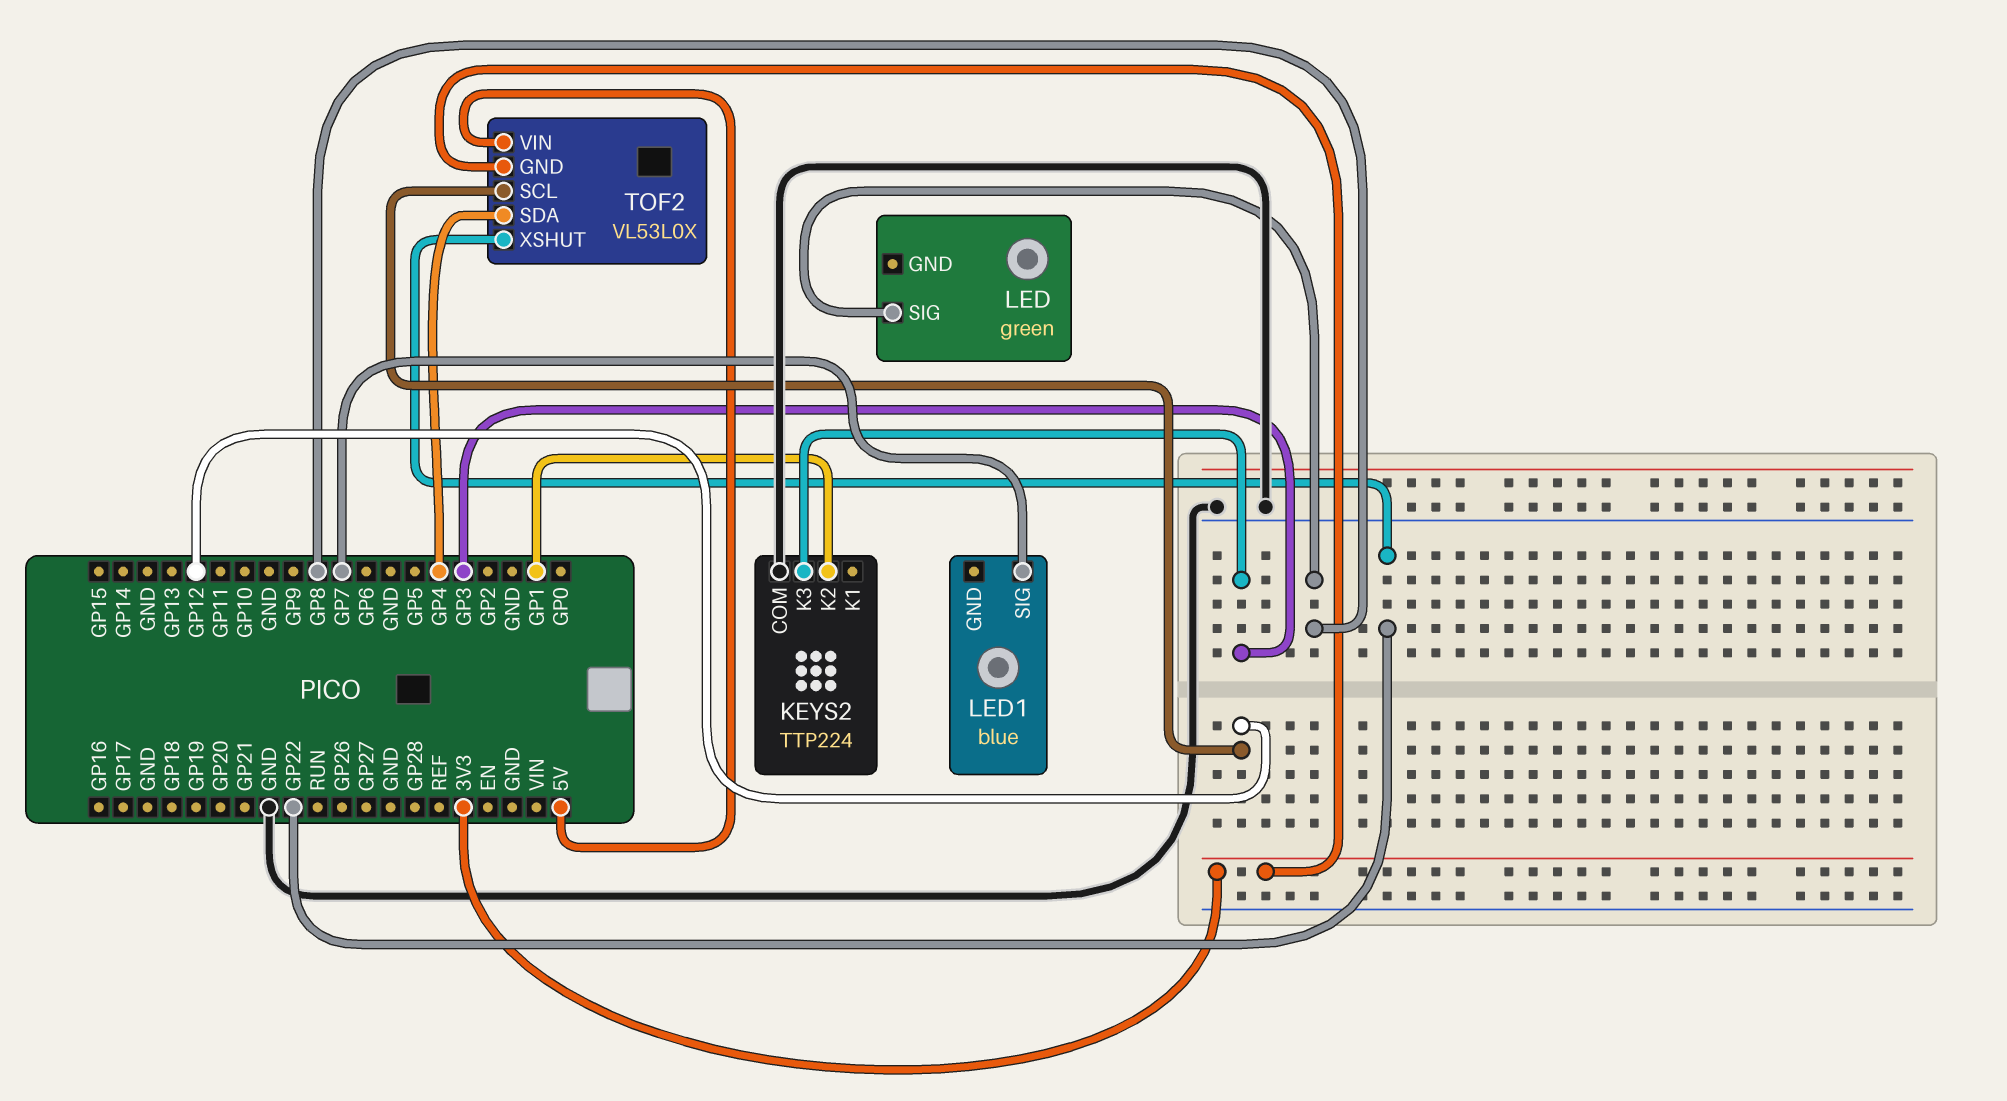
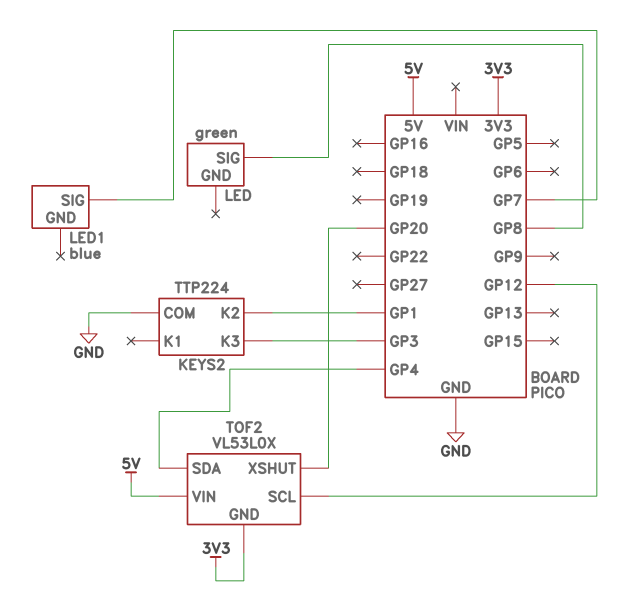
TOF2 pin XSHUT: GP22 -> GP20

